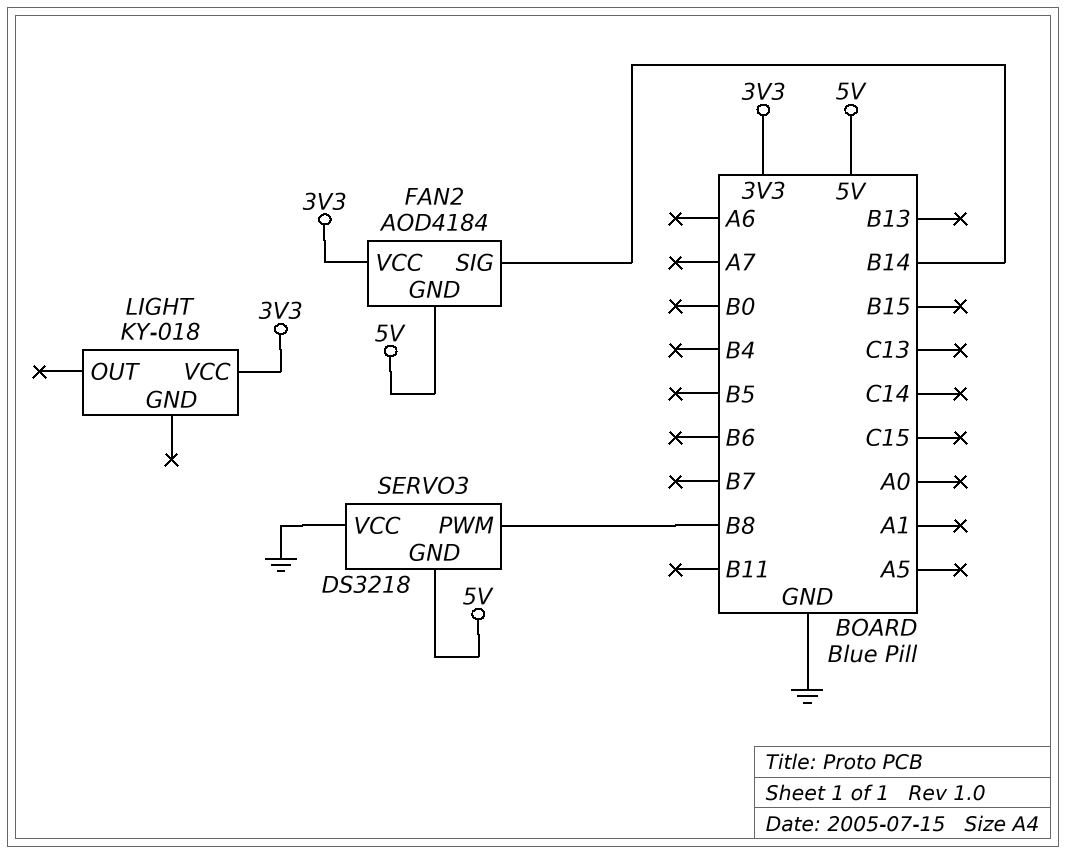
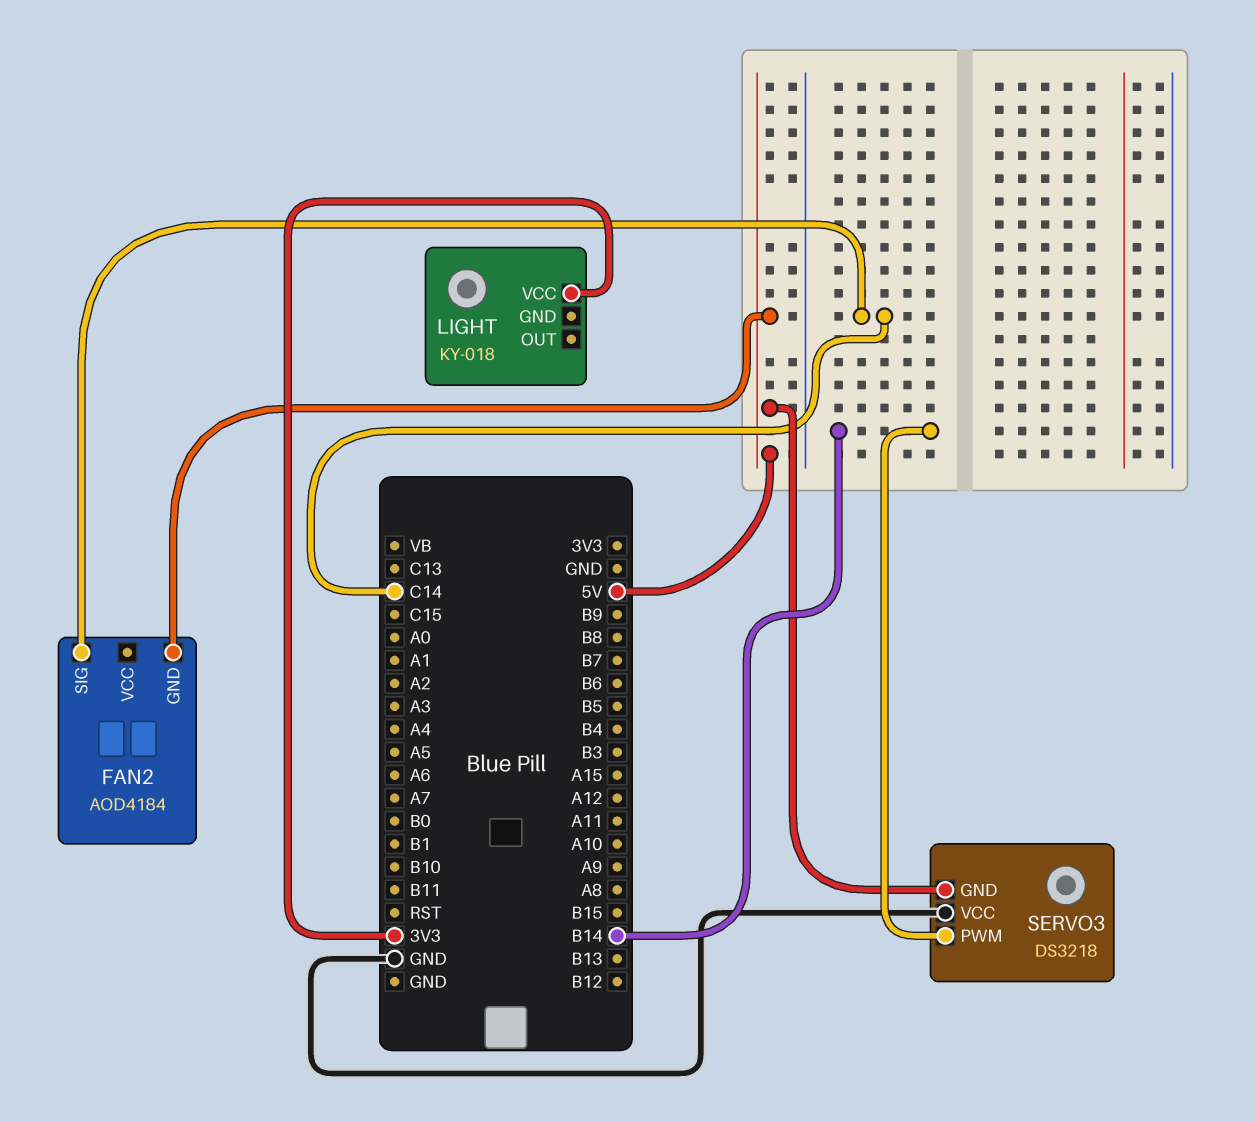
FAN2 pin SIG: B14 -> C14
FAN2 pin VCC: 3V3 -> none
SERVO3 pin PWM: B8 -> B14

